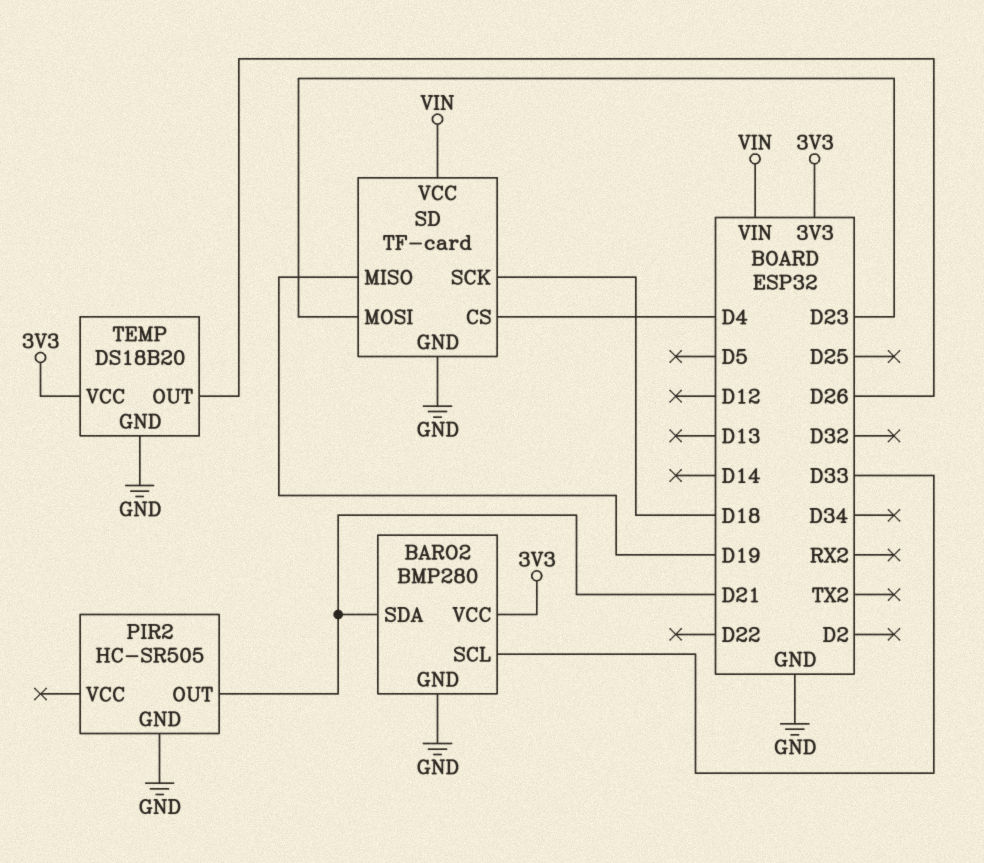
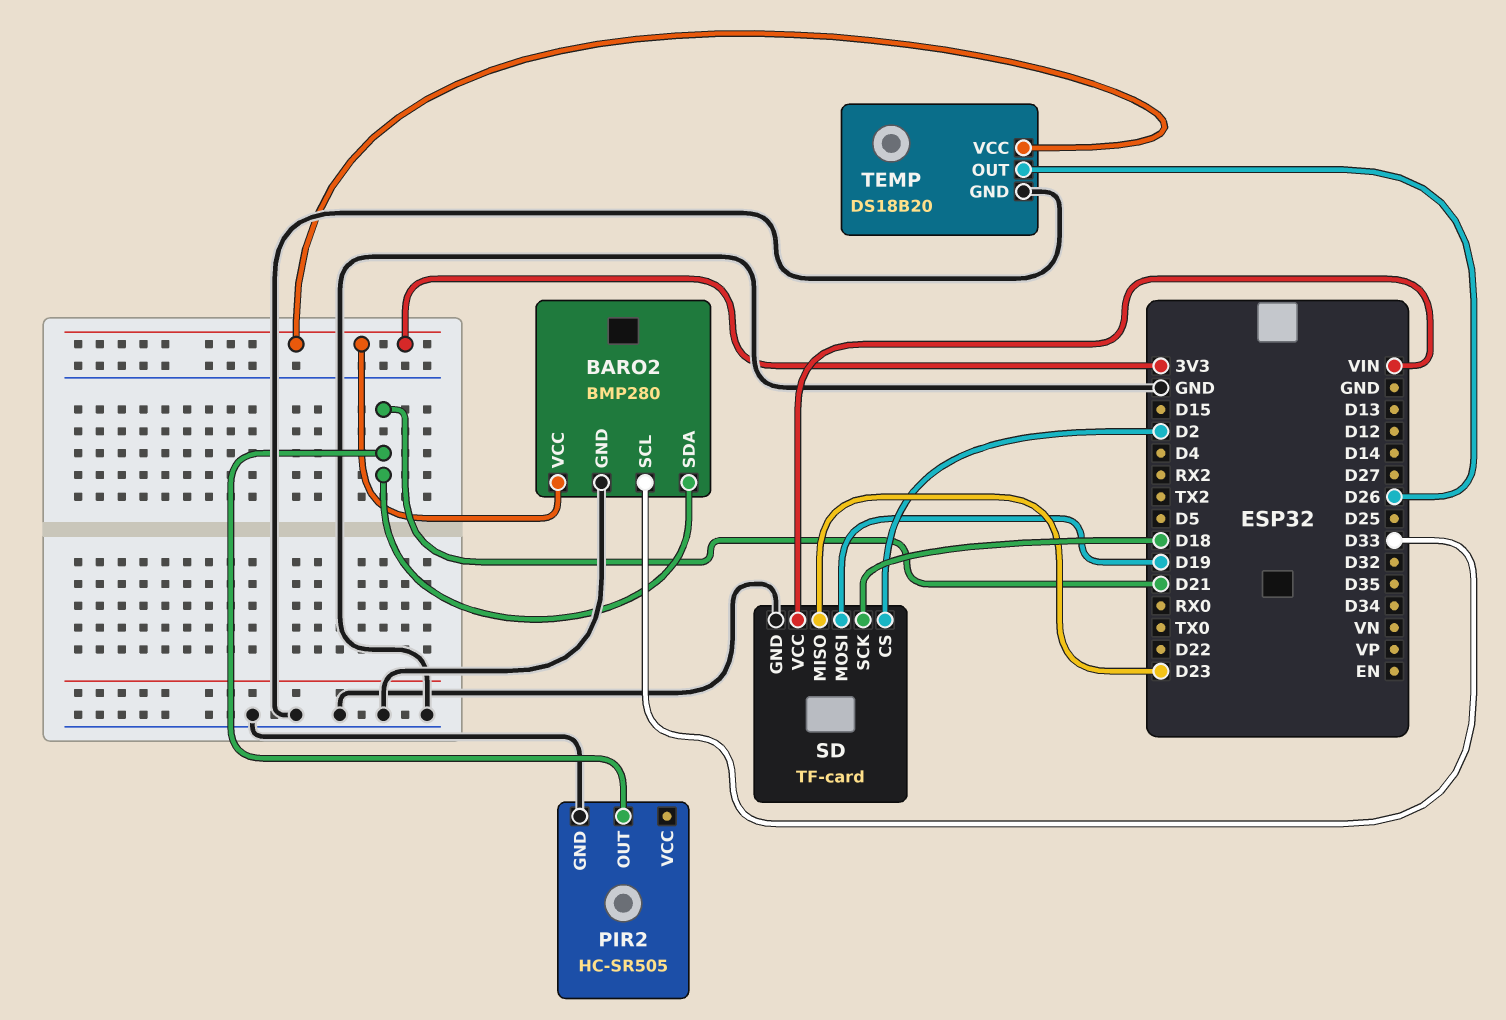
SD pin CS: D4 -> D2
SD pin MISO: D19 -> D23
SD pin MOSI: D23 -> D19

